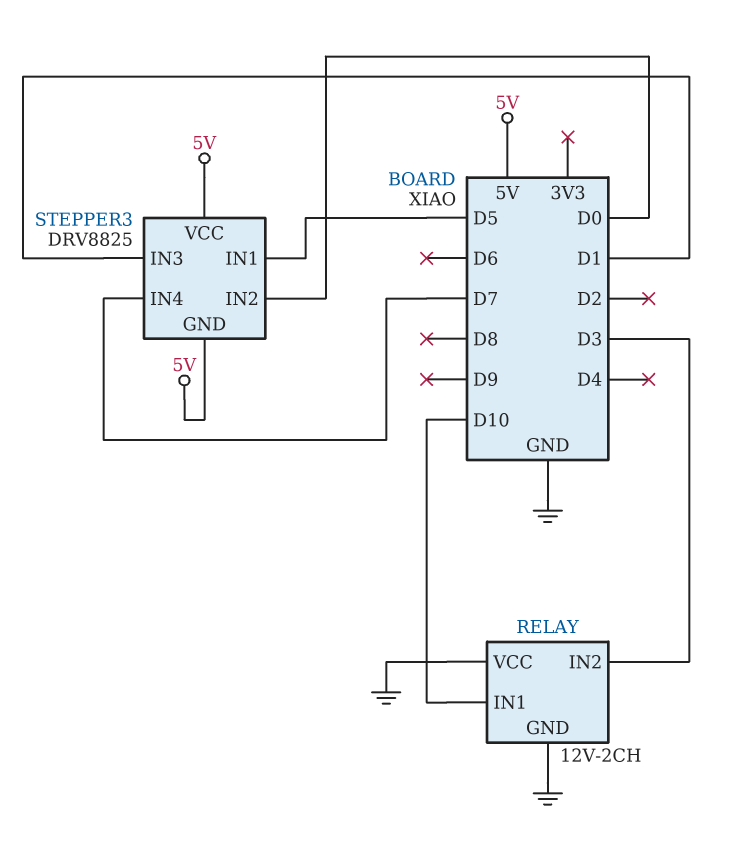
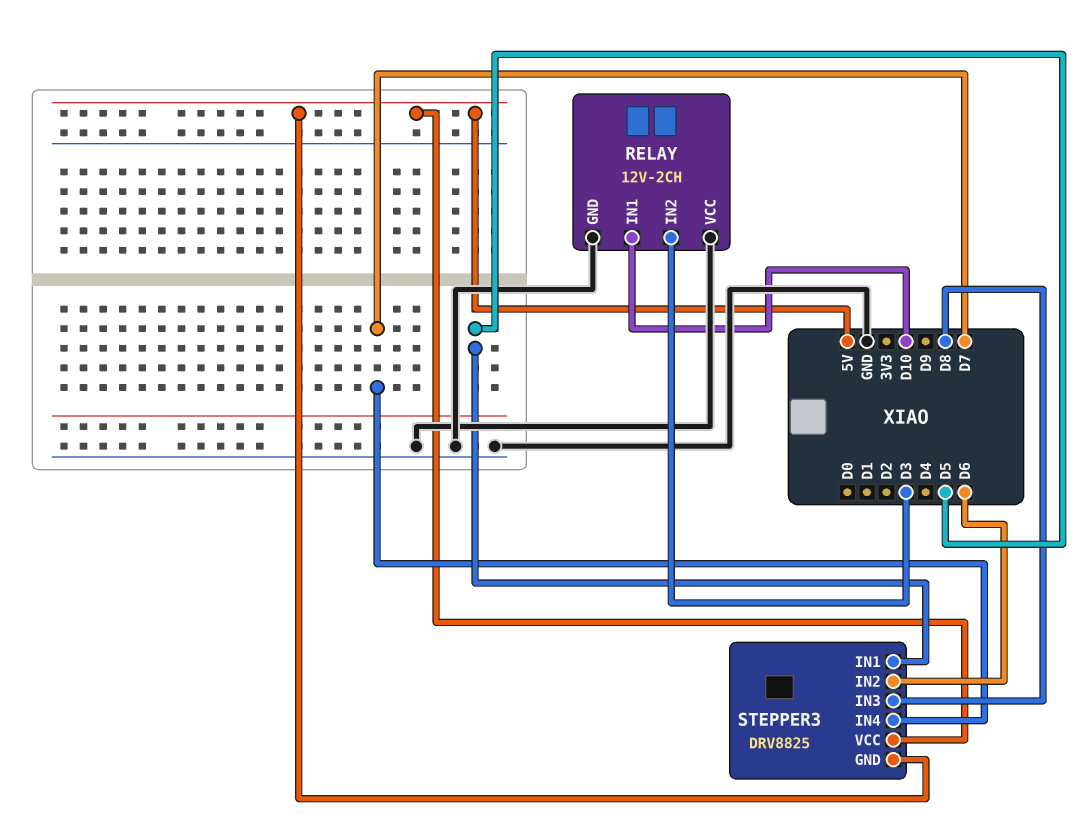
STEPPER3 pin IN2: D0 -> D6
STEPPER3 pin IN3: D1 -> D8

